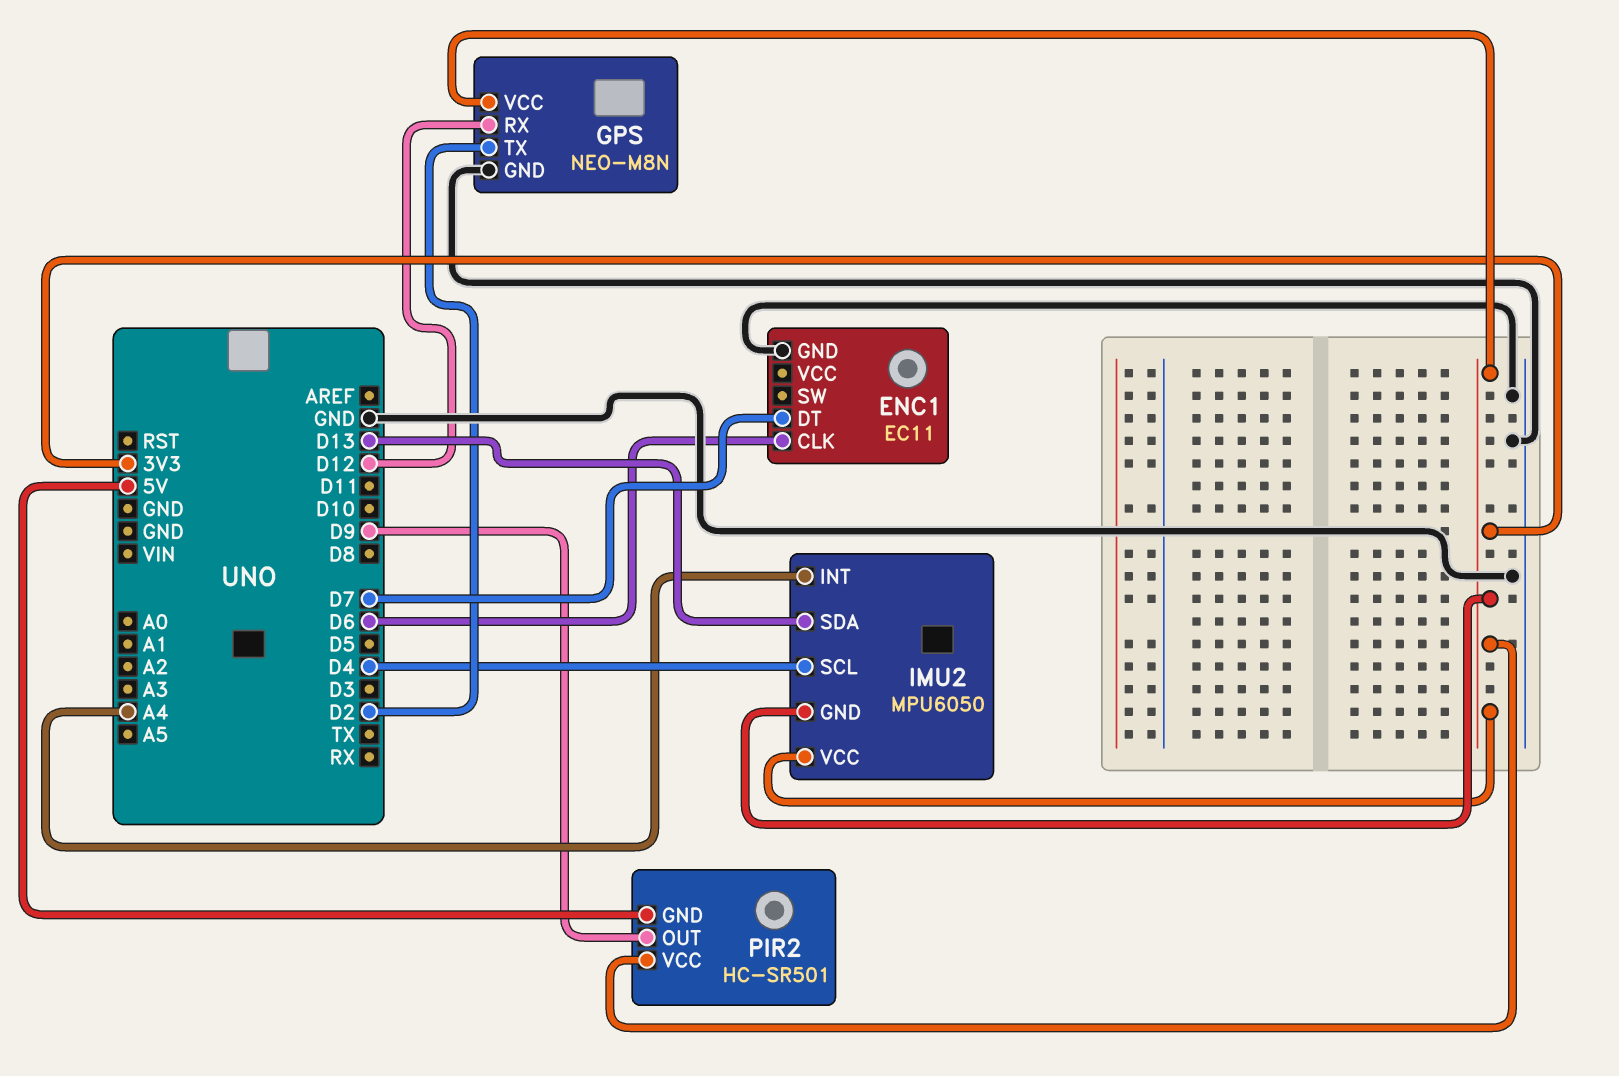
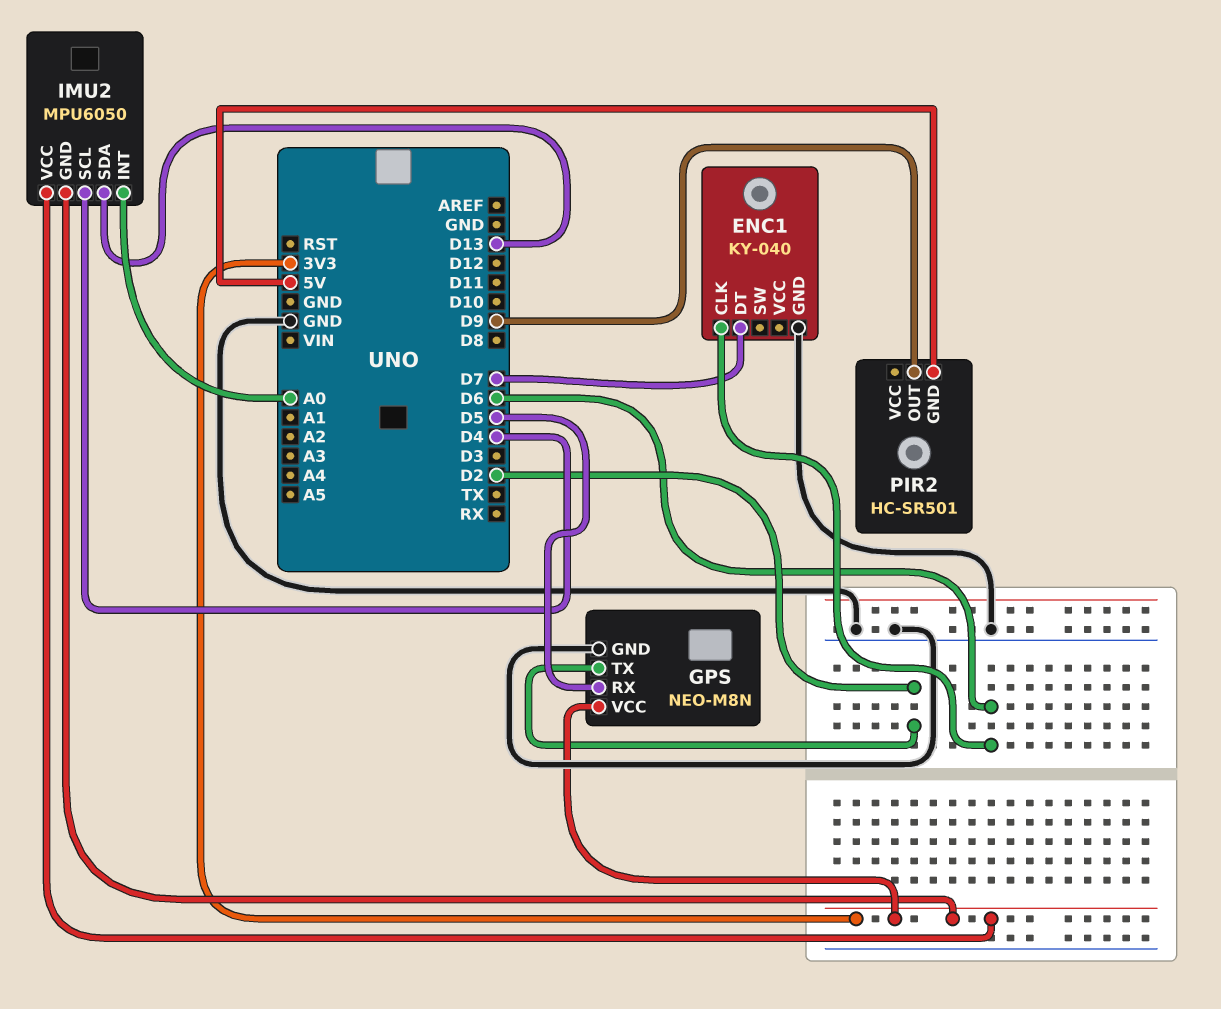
ENC1: EC11 -> KY-040
GPS pin RX: D12 -> D5
IMU2 pin INT: A4 -> A0
PIR2 pin VCC: 3V3 -> none

